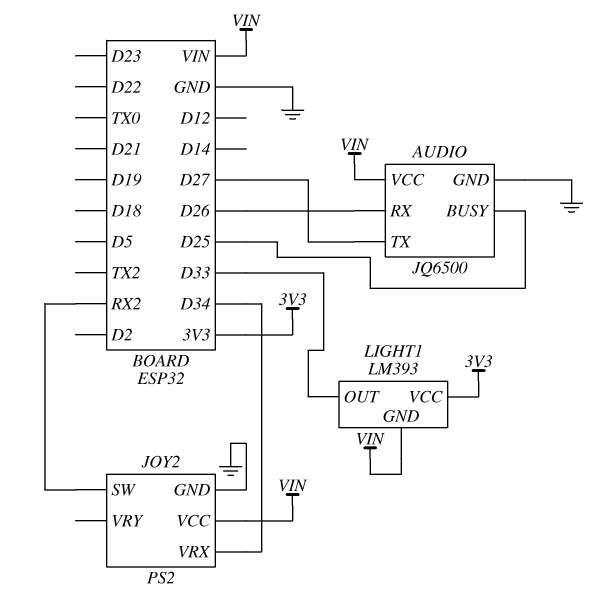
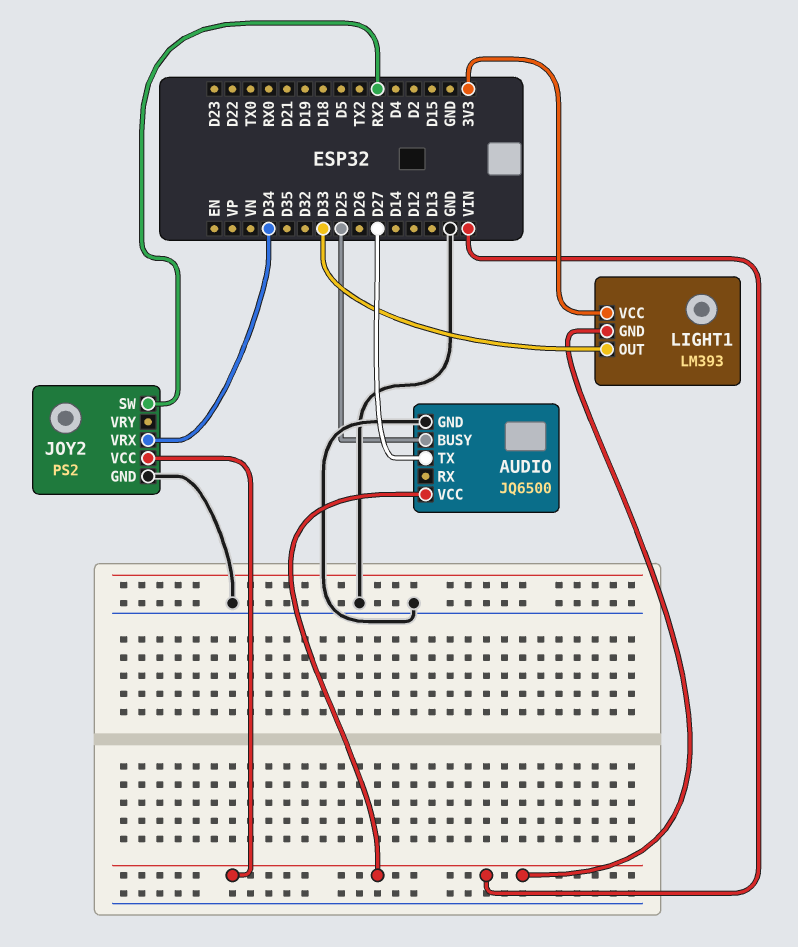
AUDIO pin RX: D26 -> none

